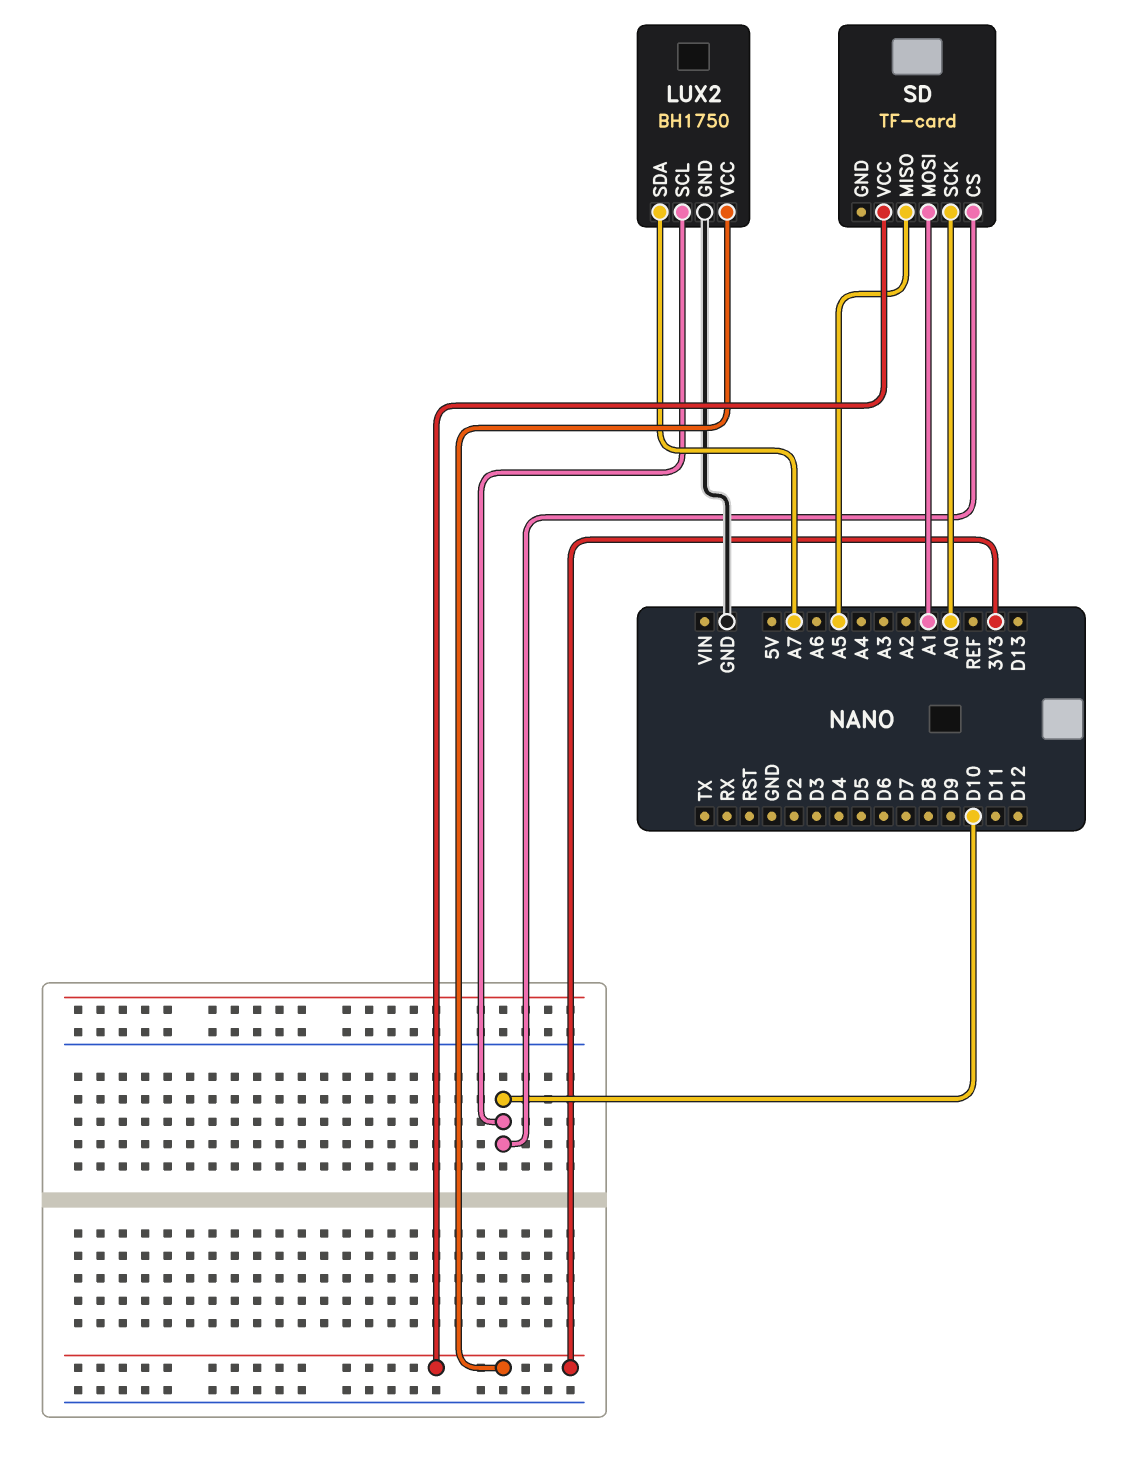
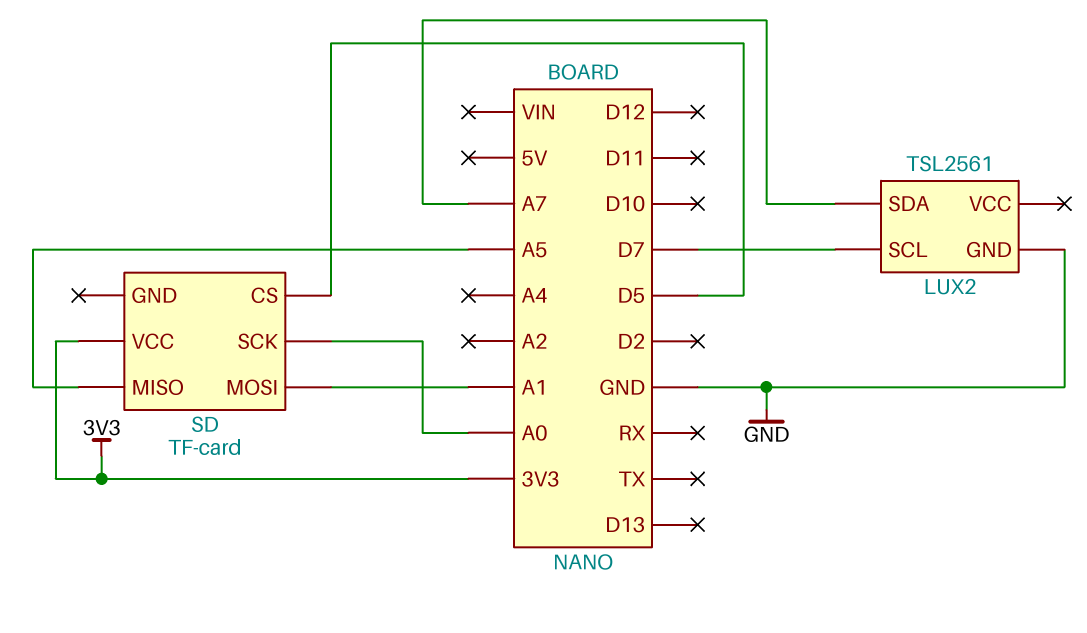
LUX2: BH1750 -> TSL2561
LUX2 pin SCL: D10 -> D7
LUX2 pin VCC: 3V3 -> none
SD pin CS: D10 -> D5

